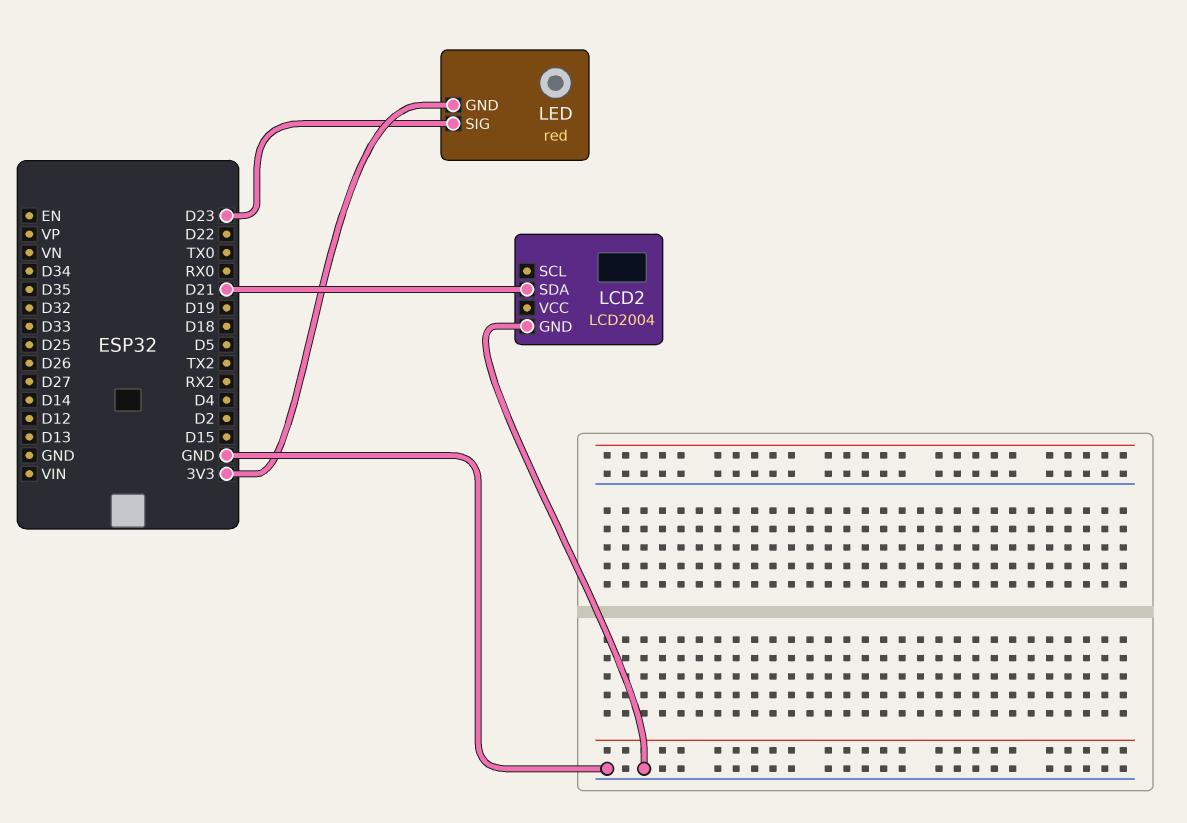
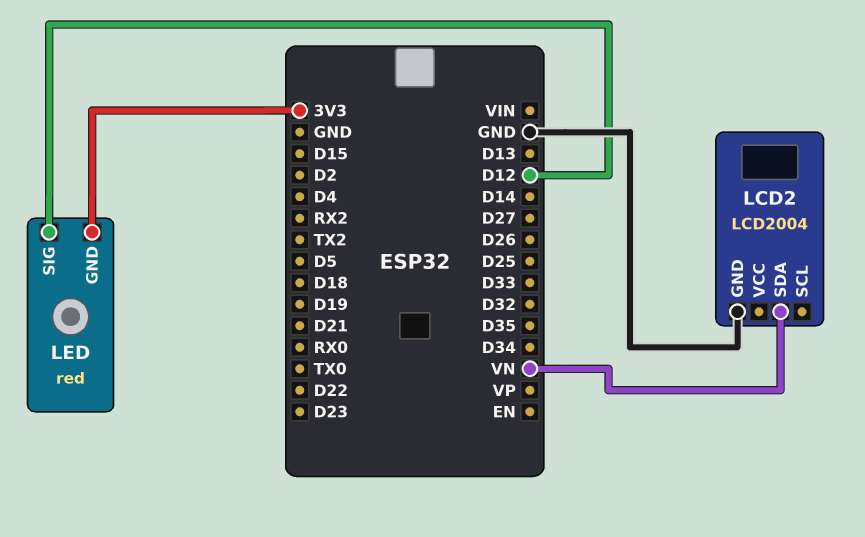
LCD2 pin SDA: D21 -> VN
LED pin SIG: D23 -> D12

